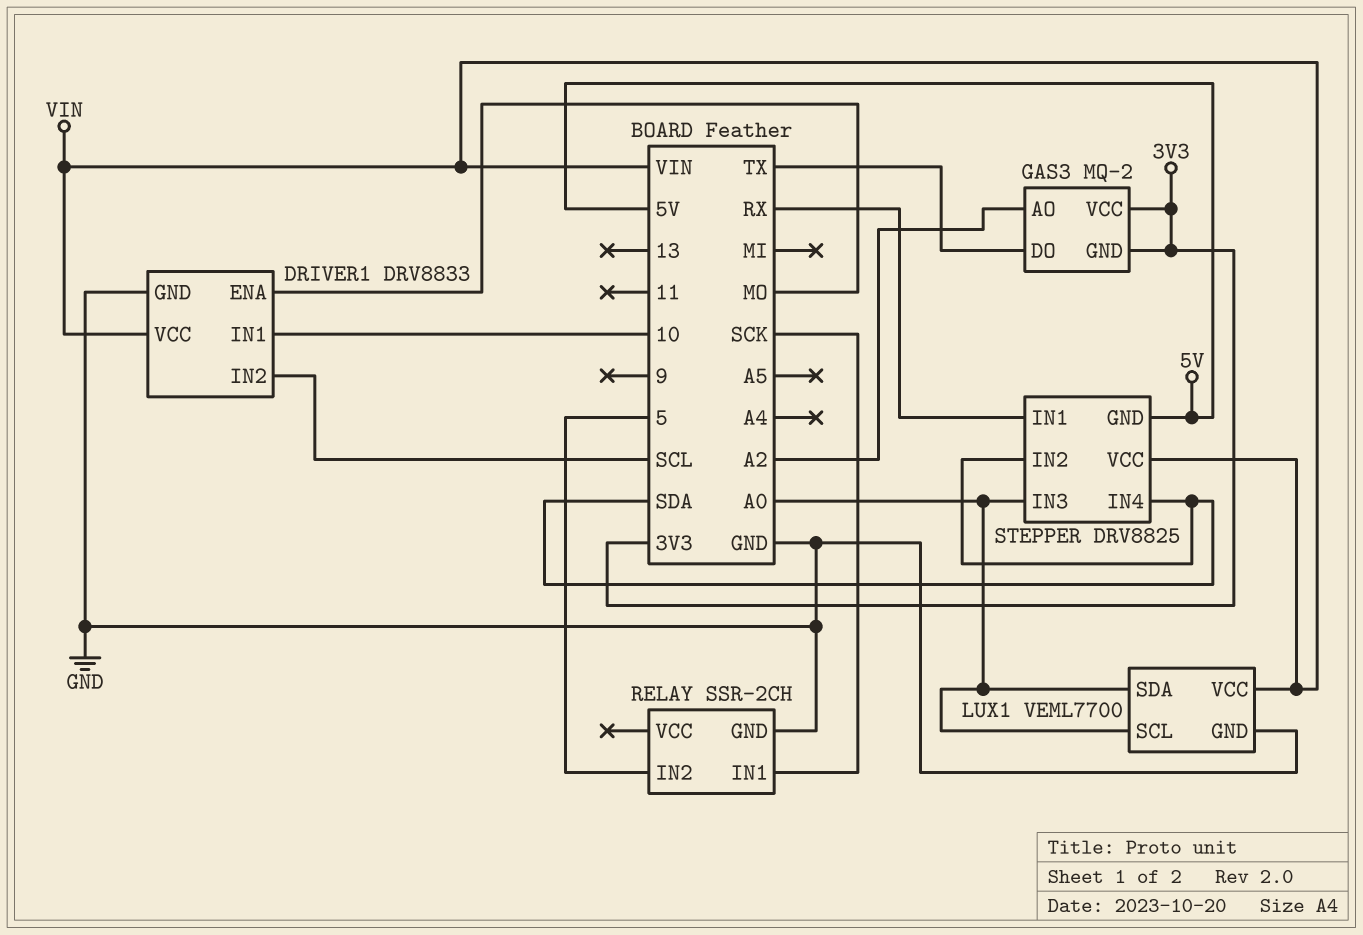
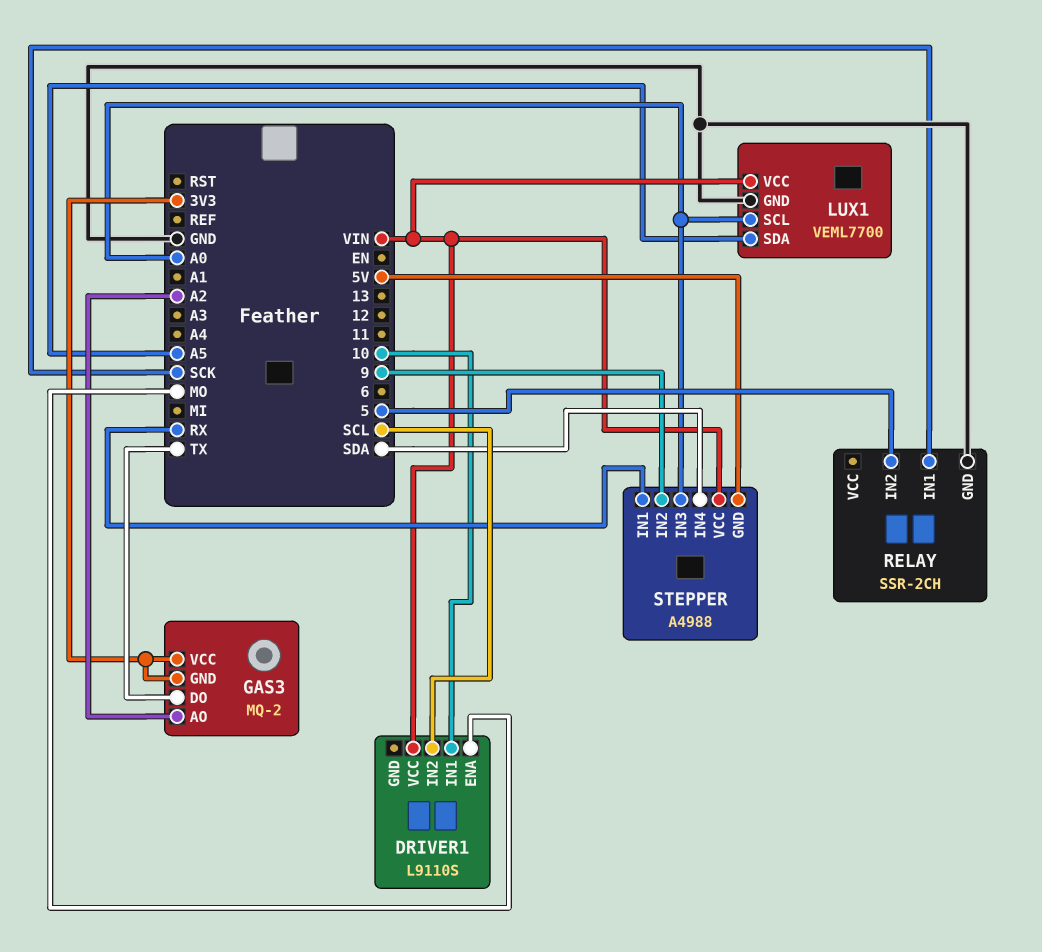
DRIVER1: DRV8833 -> L9110S
DRIVER1 pin GND: GND -> none
LUX1 pin SDA: A0 -> A5
STEPPER: DRV8825 -> A4988
STEPPER pin IN2: SDA -> 9

